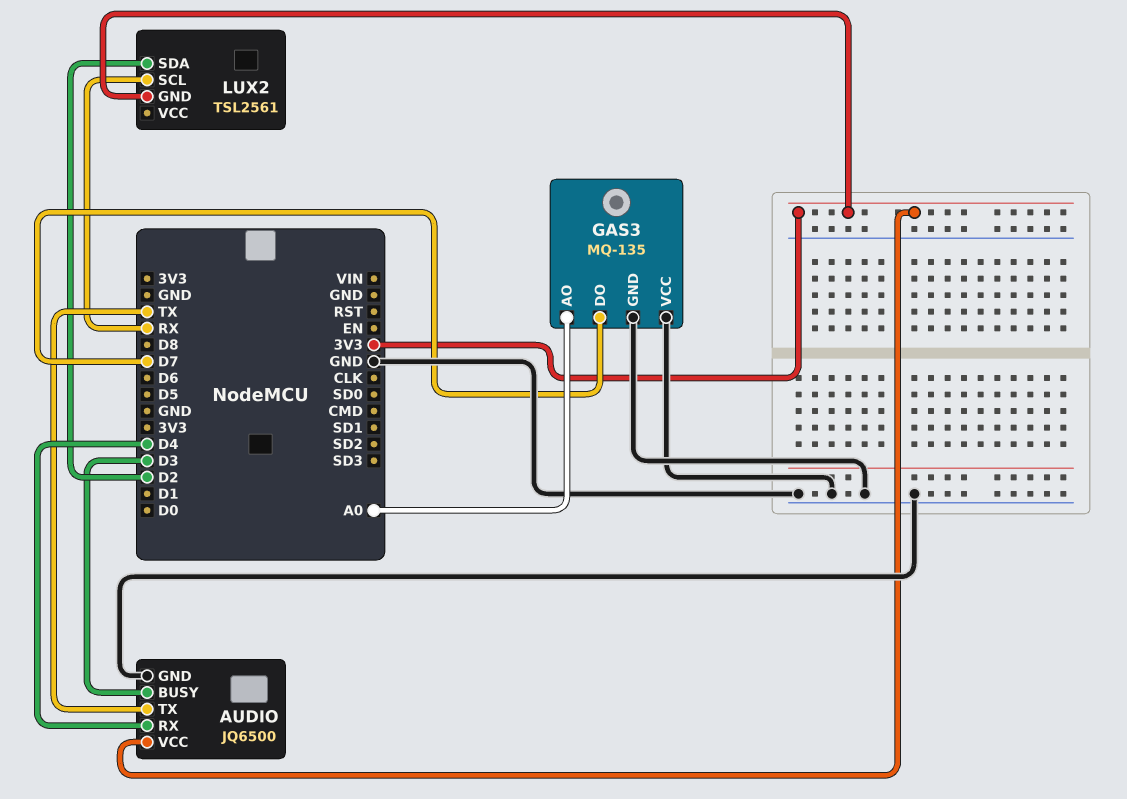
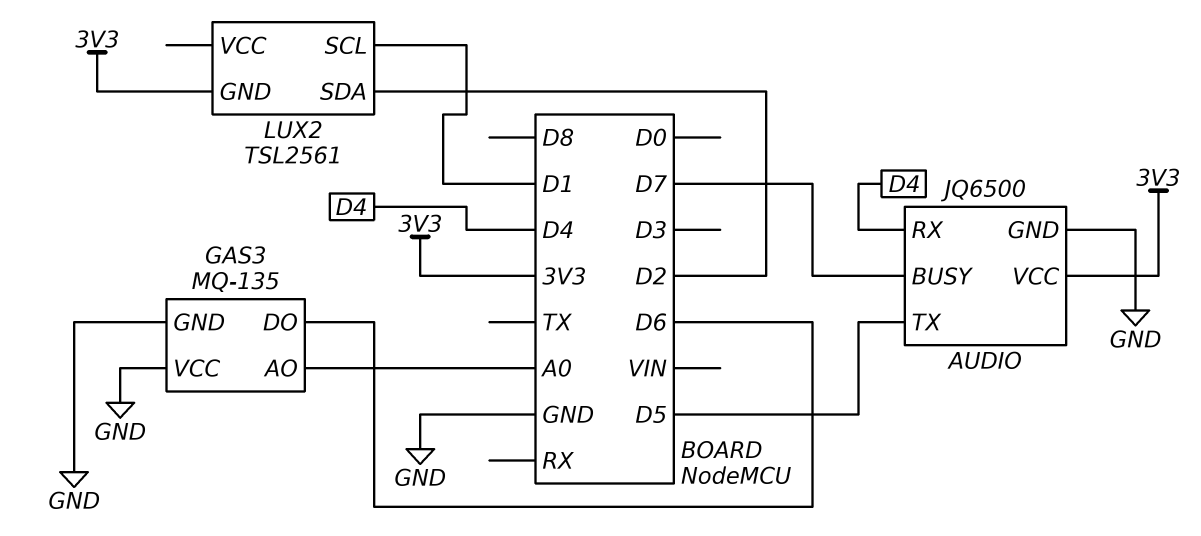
AUDIO pin BUSY: D3 -> D7
AUDIO pin TX: TX -> D5
GAS3 pin DO: D7 -> D6
LUX2 pin SCL: RX -> D1

